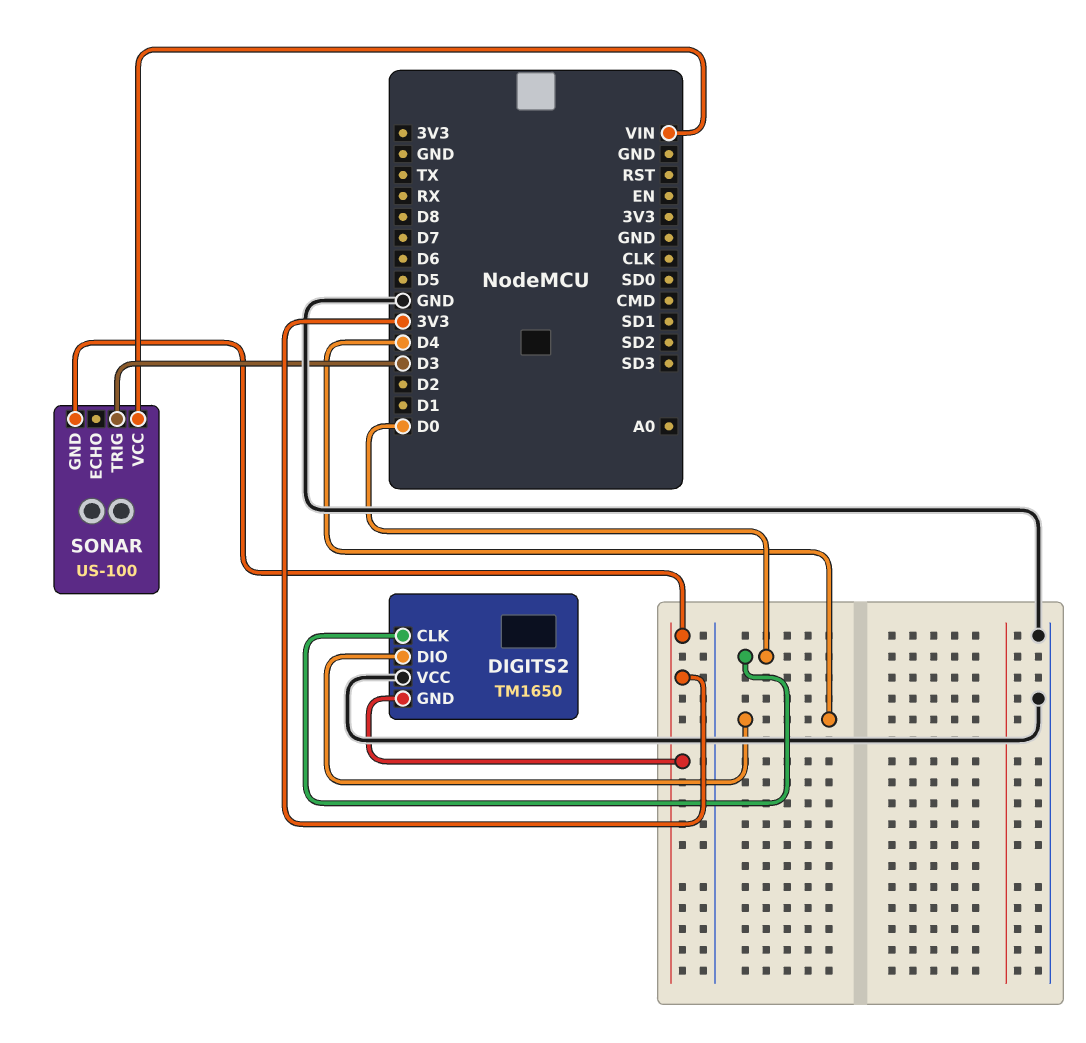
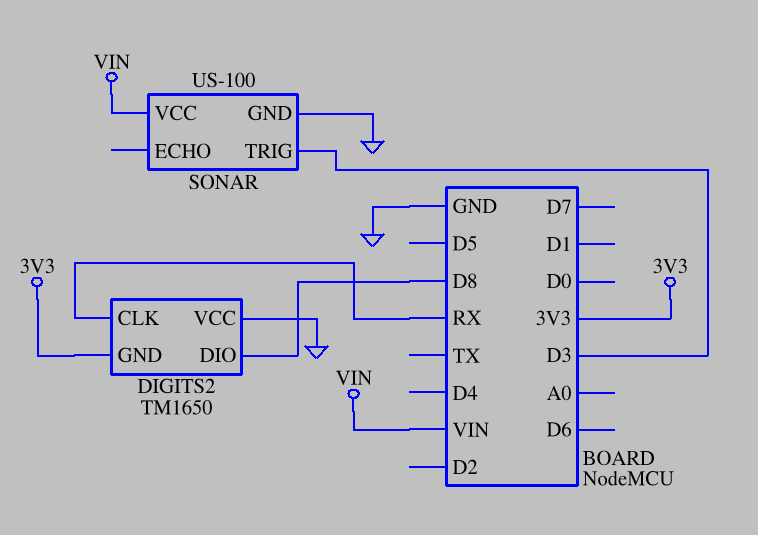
DIGITS2 pin CLK: D0 -> RX
DIGITS2 pin DIO: D4 -> D8
SONAR pin GND: 3V3 -> GND

